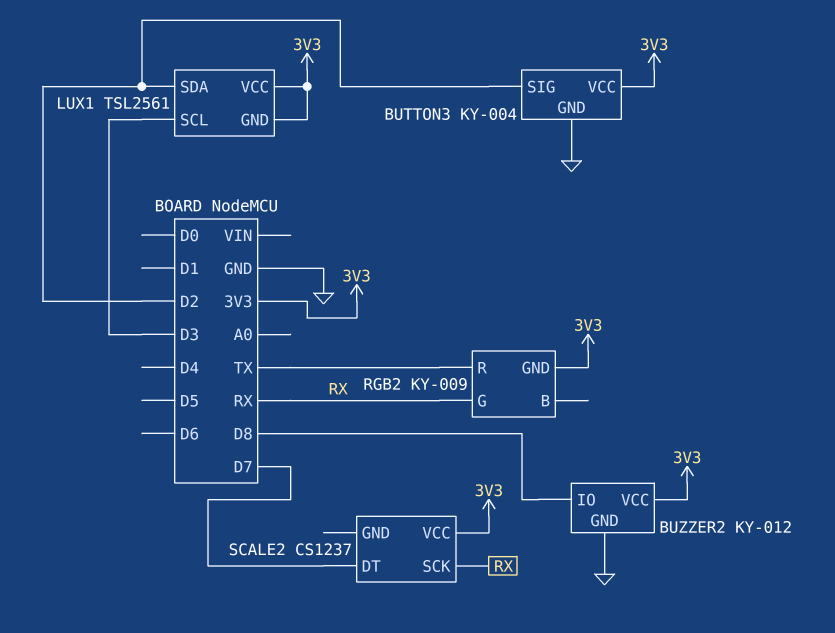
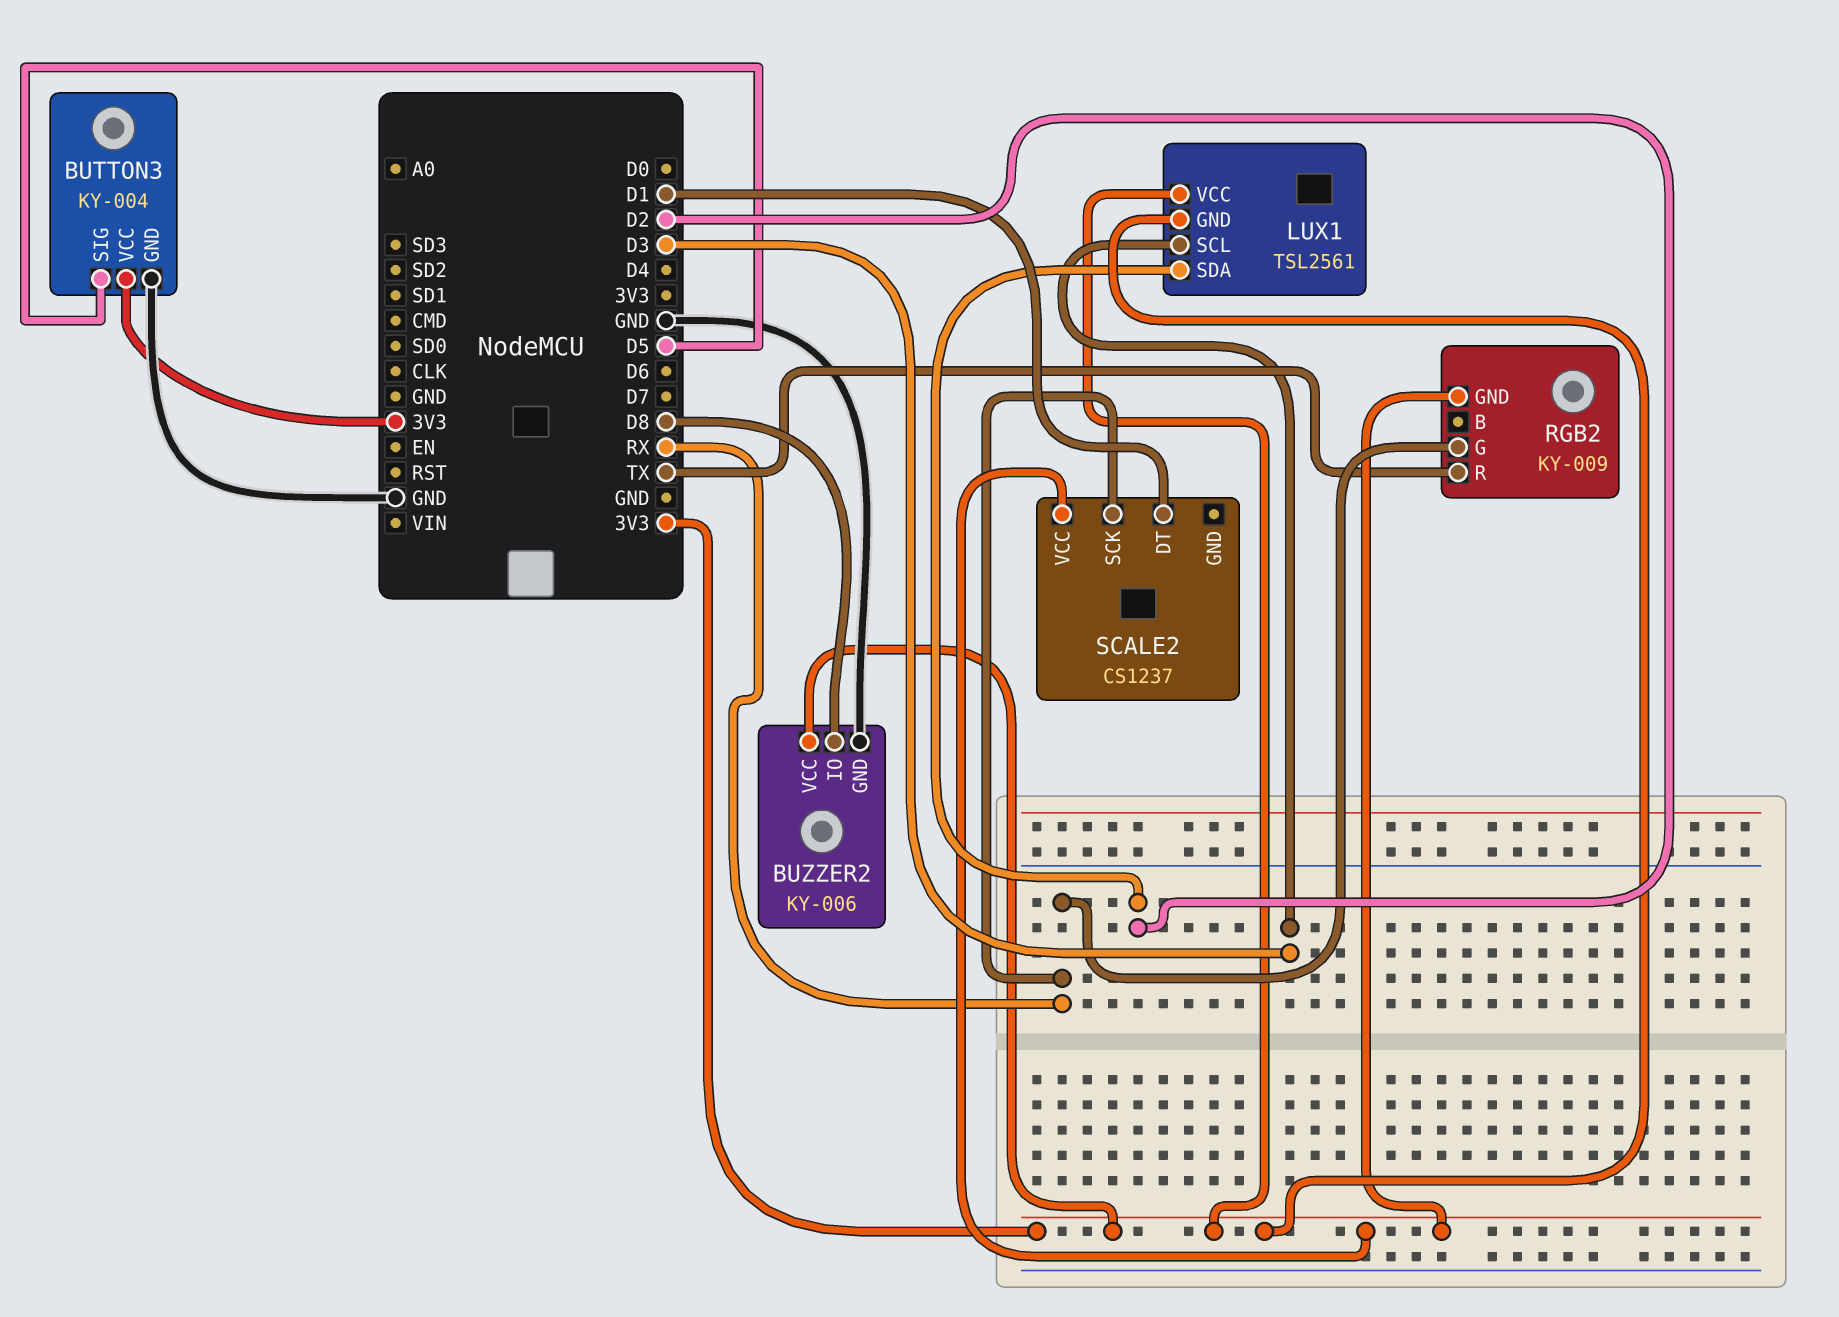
BUTTON3 pin SIG: D2 -> D5
BUZZER2: KY-012 -> KY-006
SCALE2 pin DT: D7 -> D1

